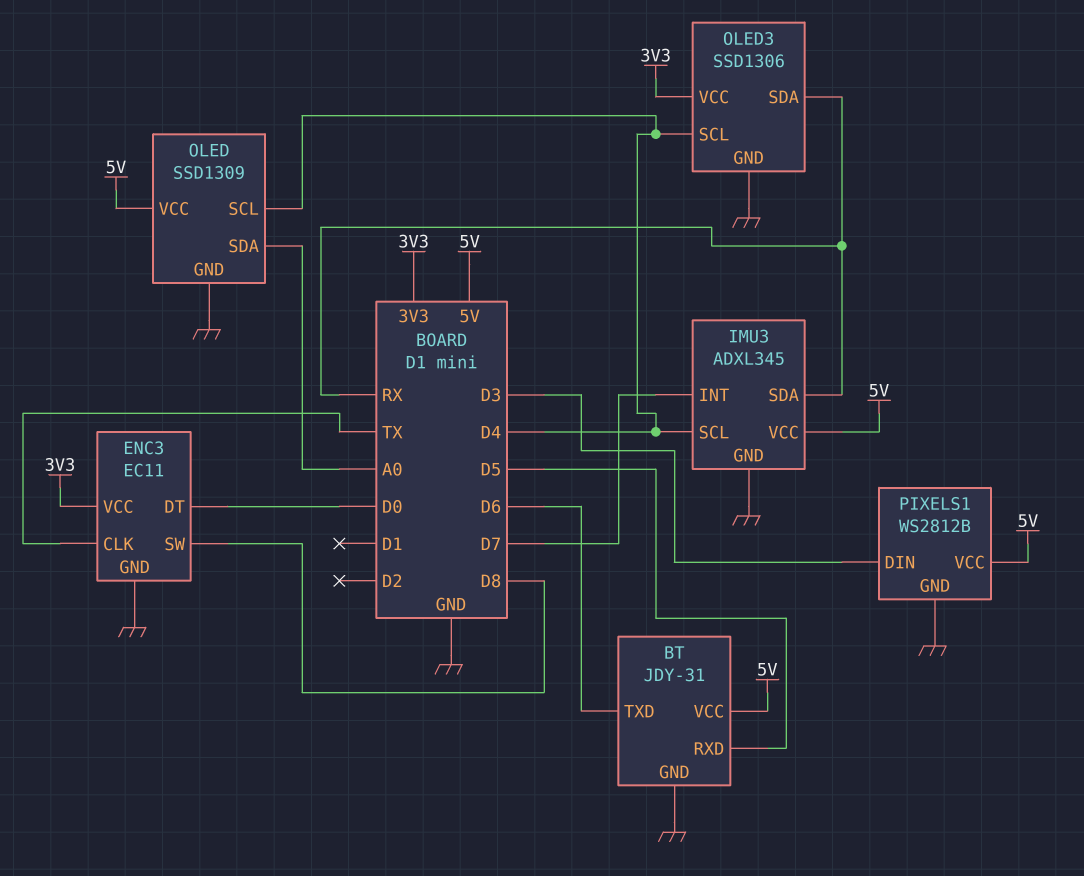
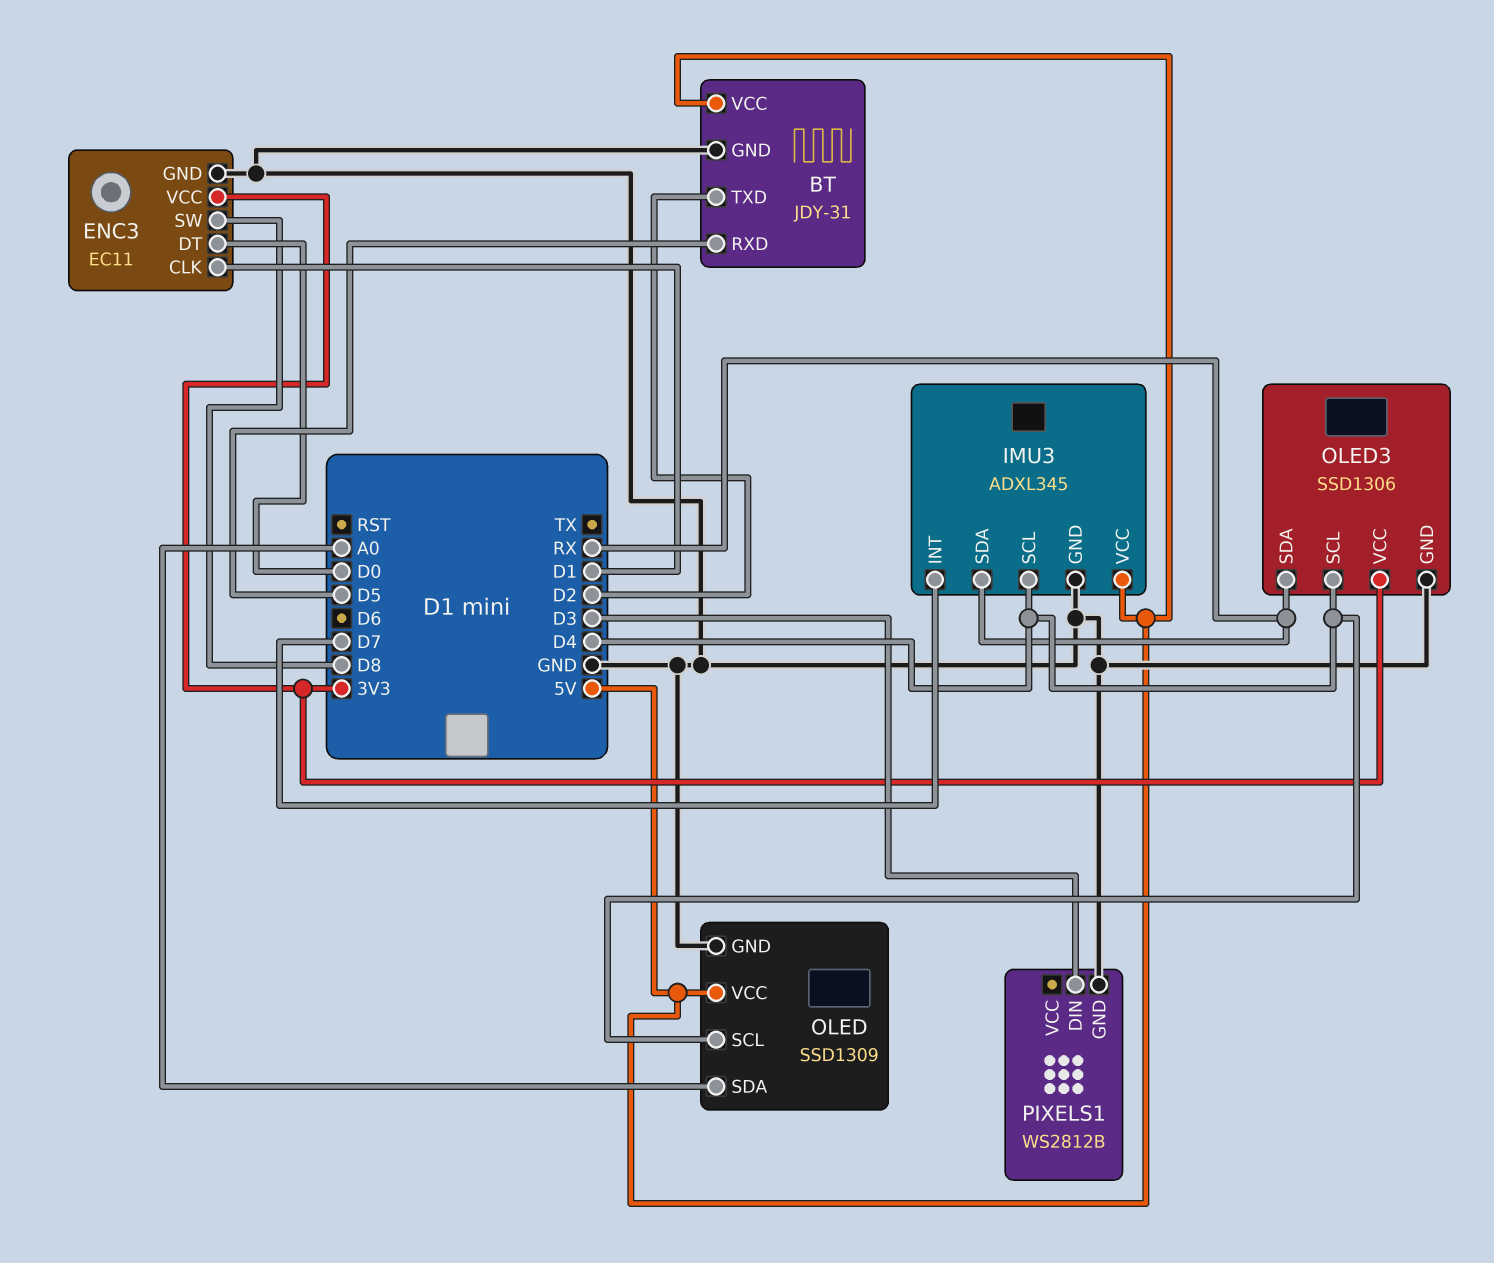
BT pin TXD: D6 -> D2
ENC3 pin CLK: TX -> D1
PIXELS1 pin VCC: 5V -> none

